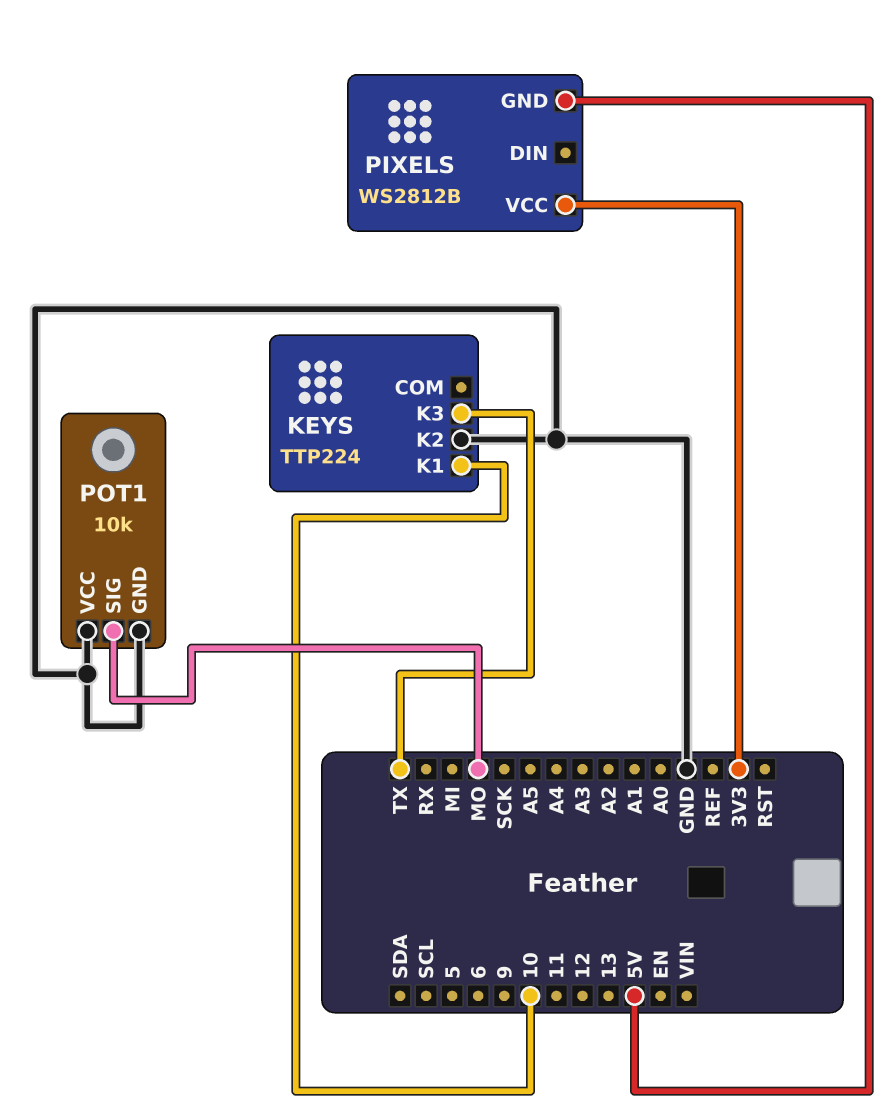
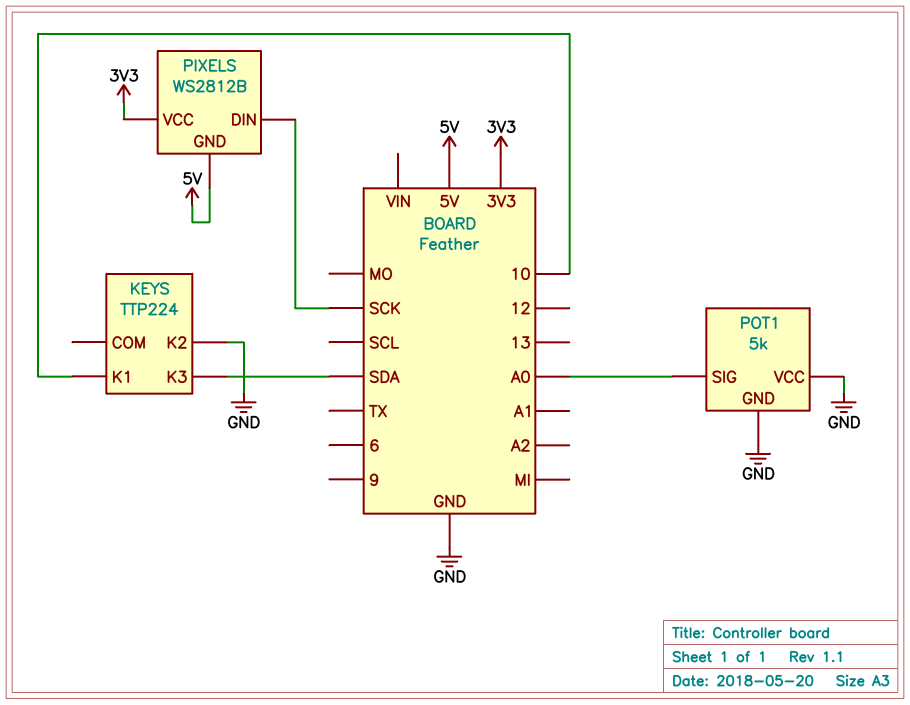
KEYS pin K3: TX -> SDA
PIXELS pin DIN: none -> SCK
POT1: 10k -> 5k
POT1 pin SIG: MO -> A0

